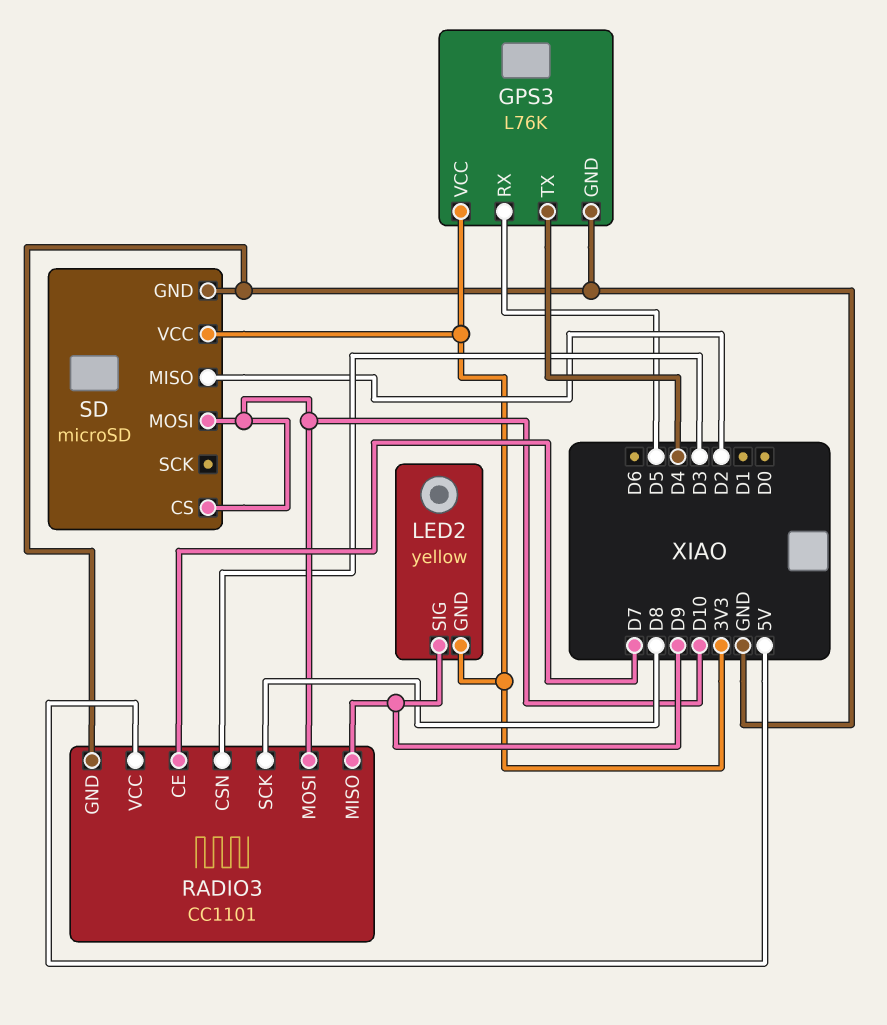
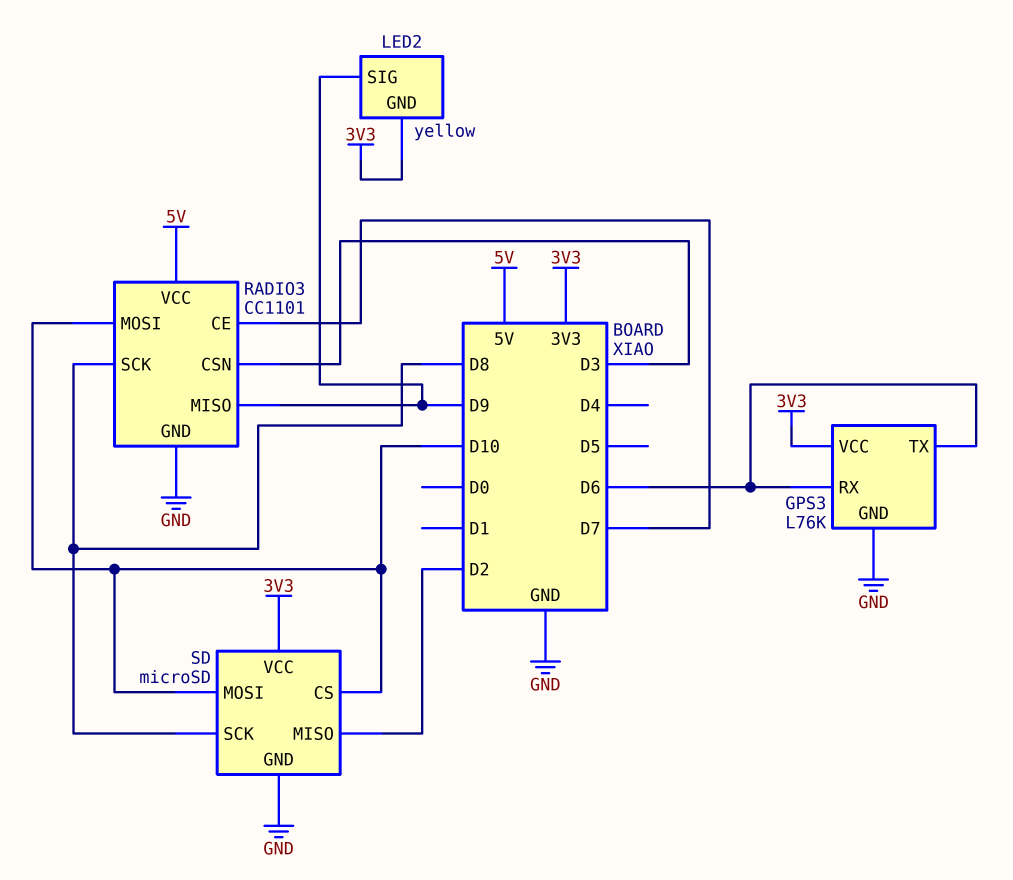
GPS3 pin RX: D5 -> D6
GPS3 pin TX: D4 -> D6
SD pin SCK: none -> D8

